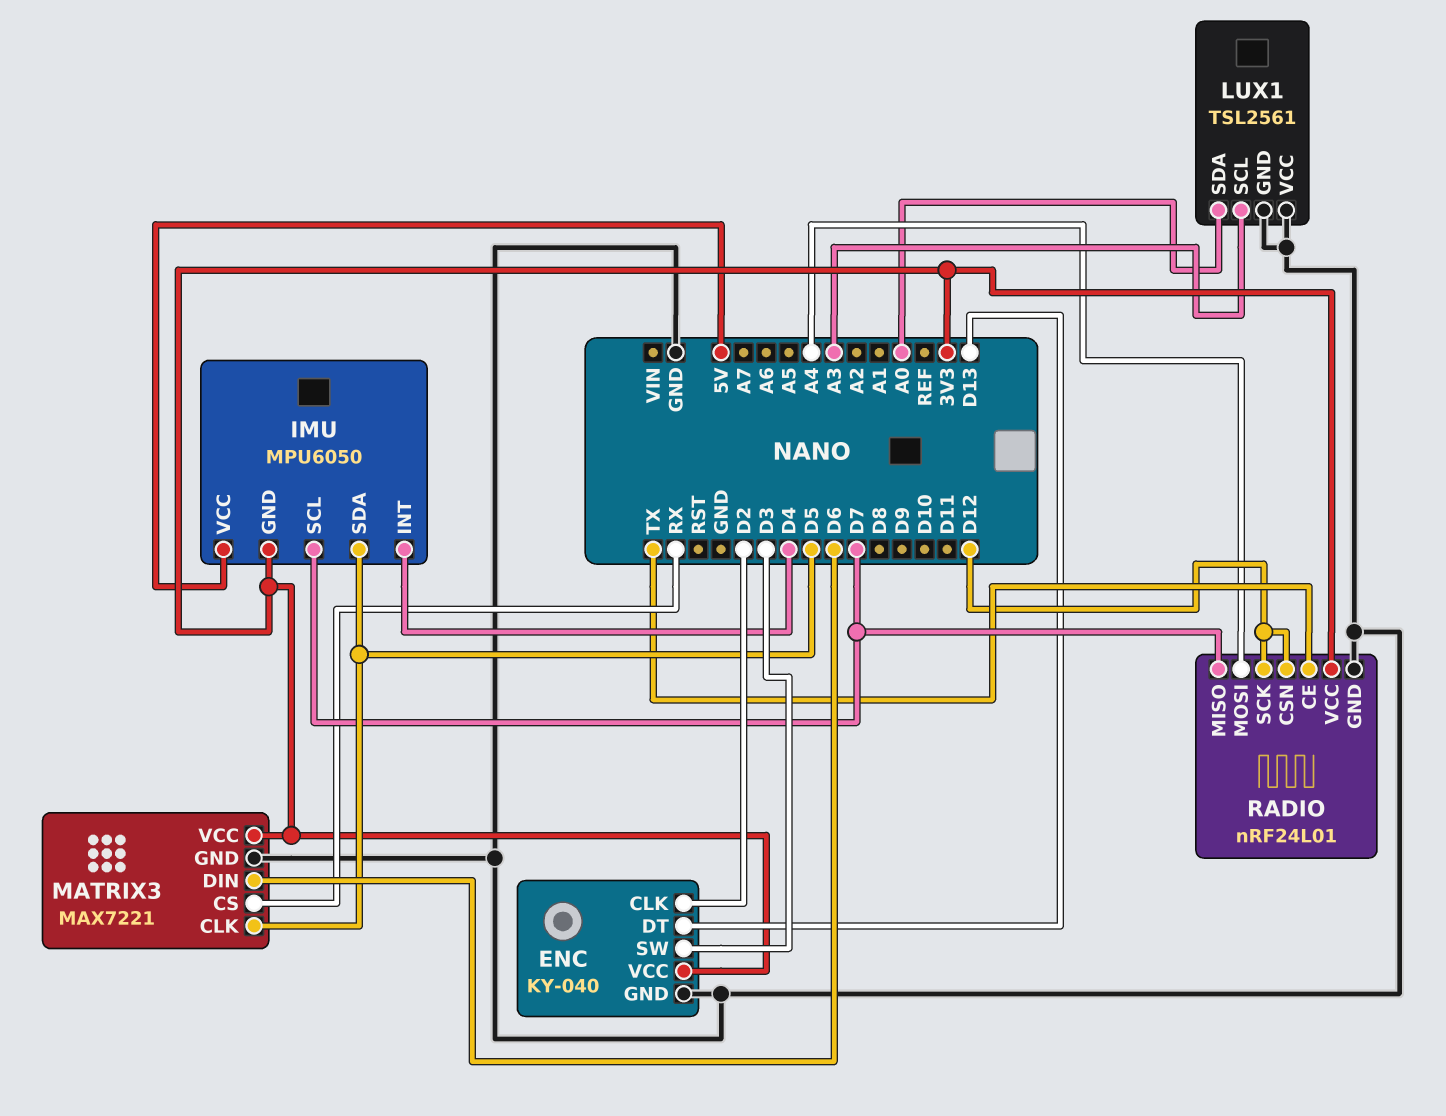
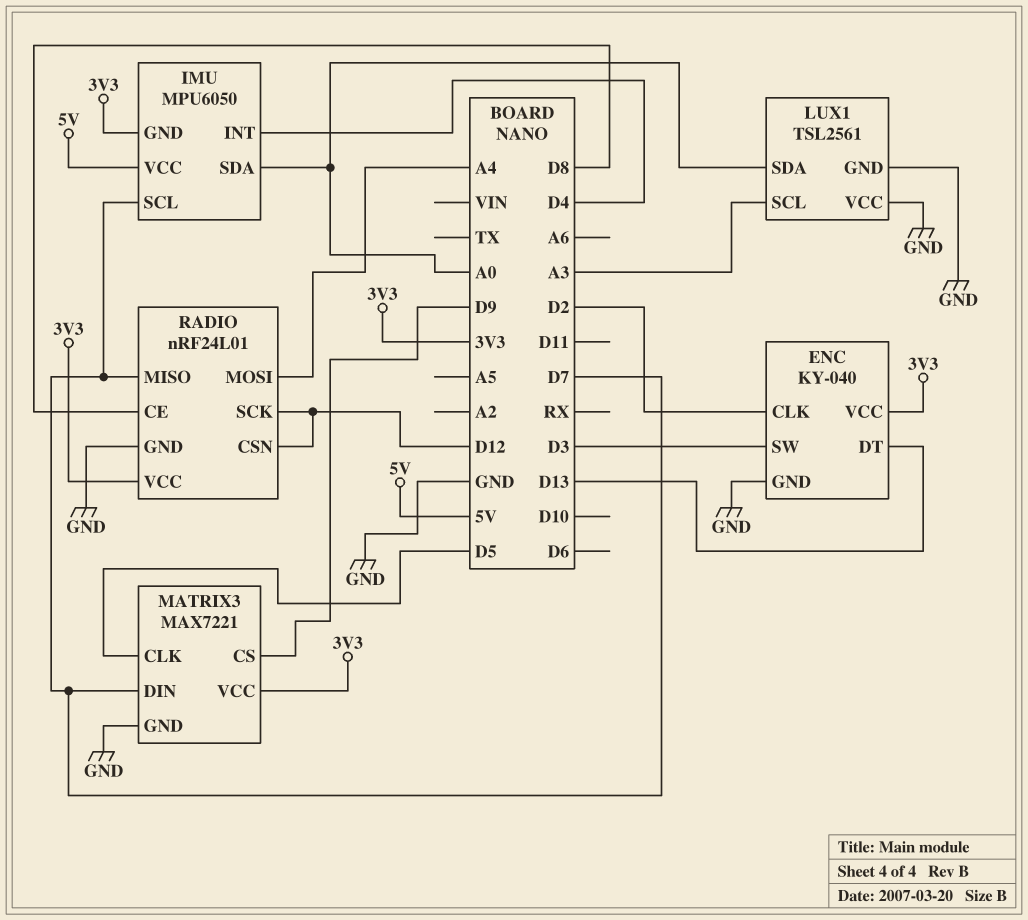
IMU pin SDA: D5 -> A0
MATRIX3 pin CS: RX -> D9
MATRIX3 pin DIN: D6 -> D7
RADIO pin CE: TX -> D8

